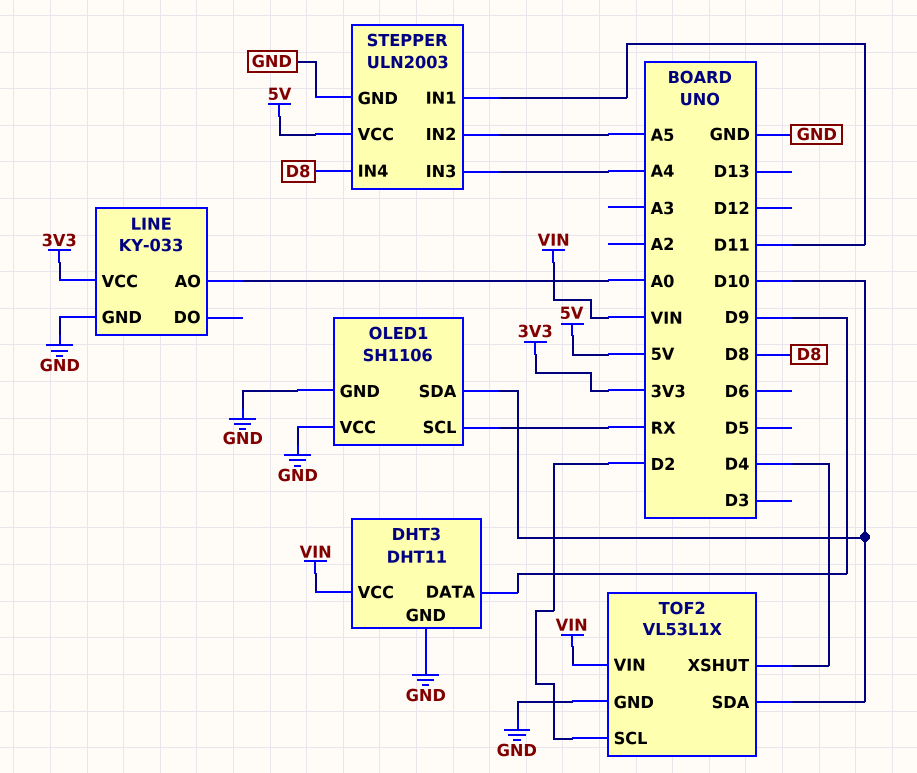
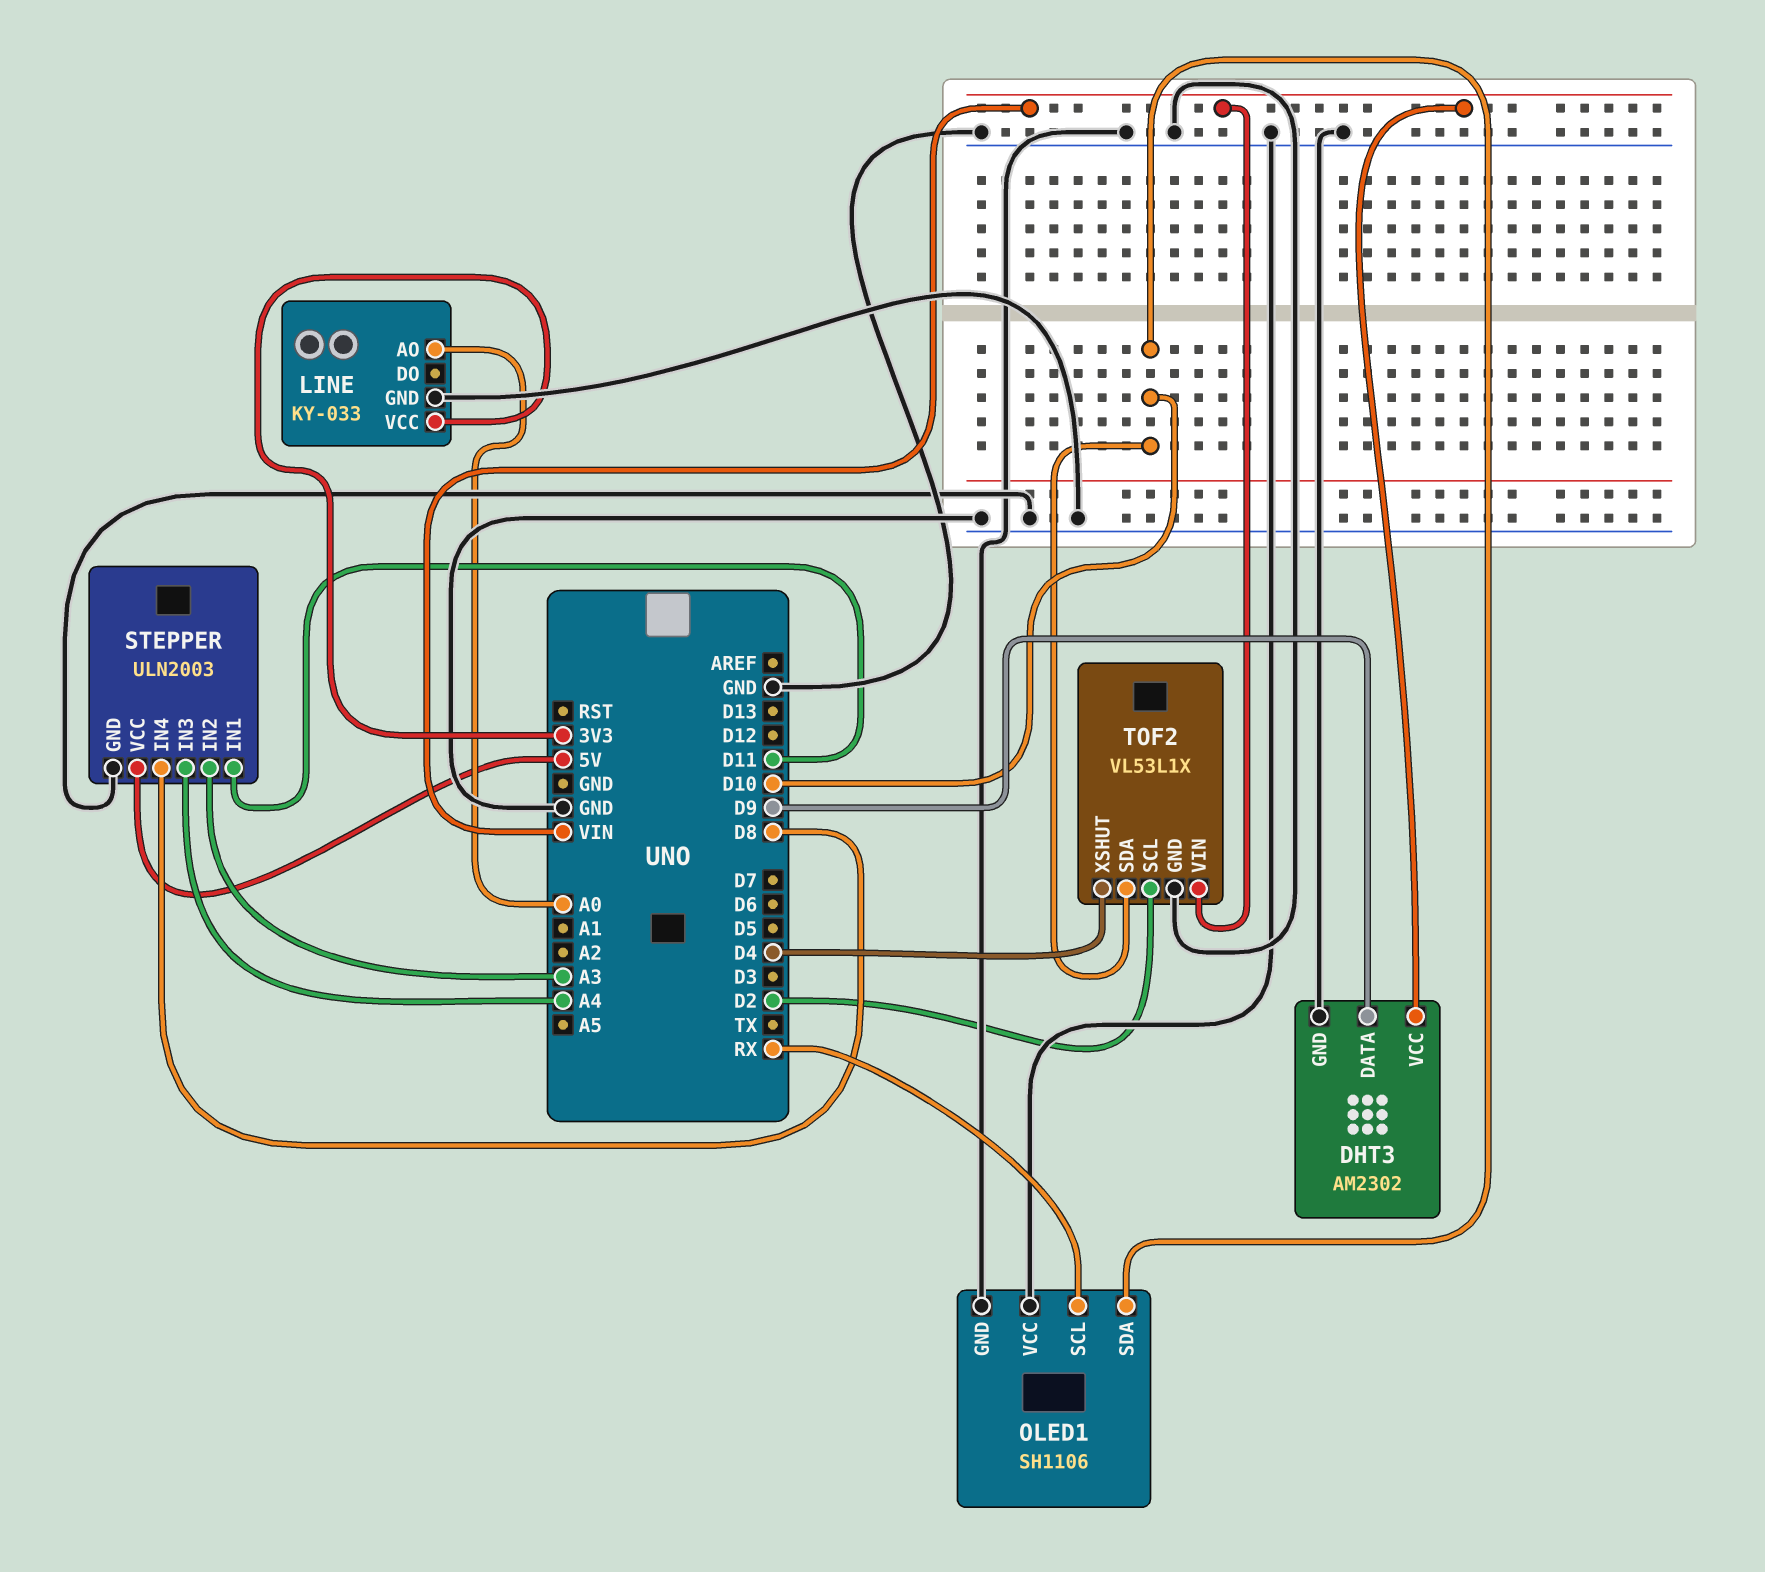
DHT3: DHT11 -> AM2302
STEPPER pin IN2: A5 -> A3

